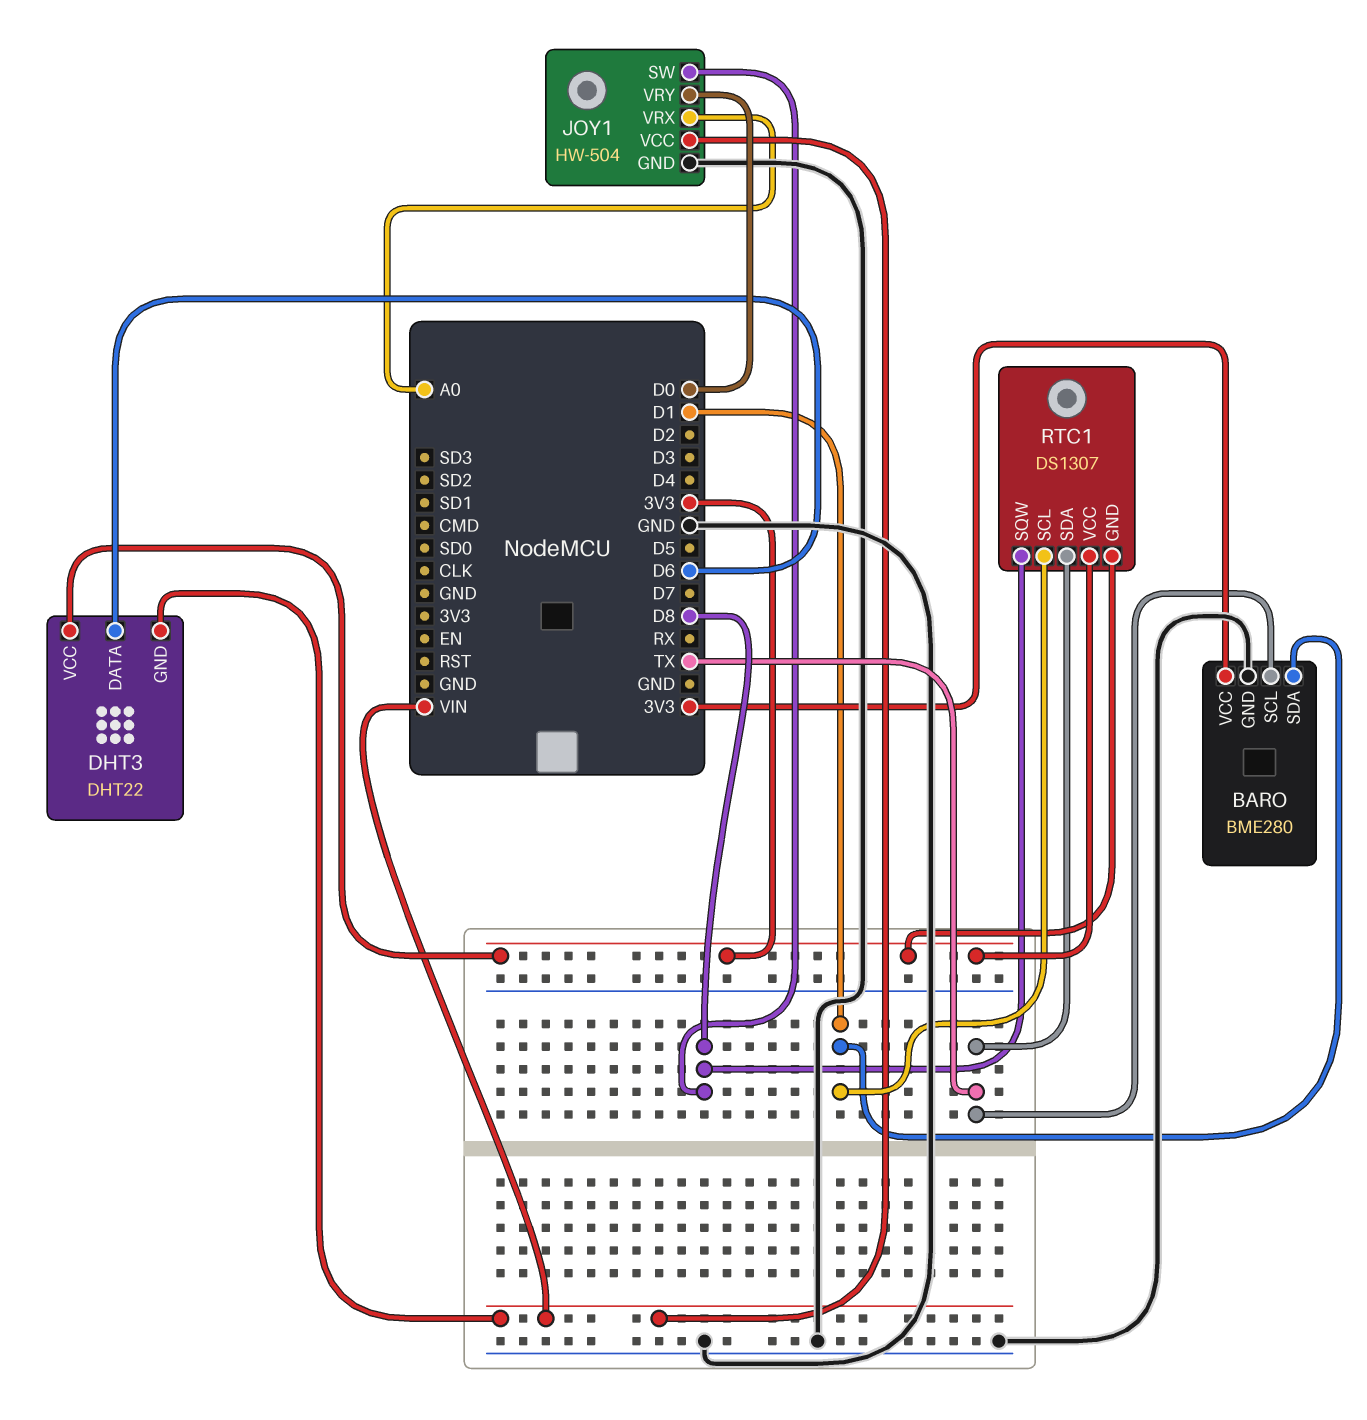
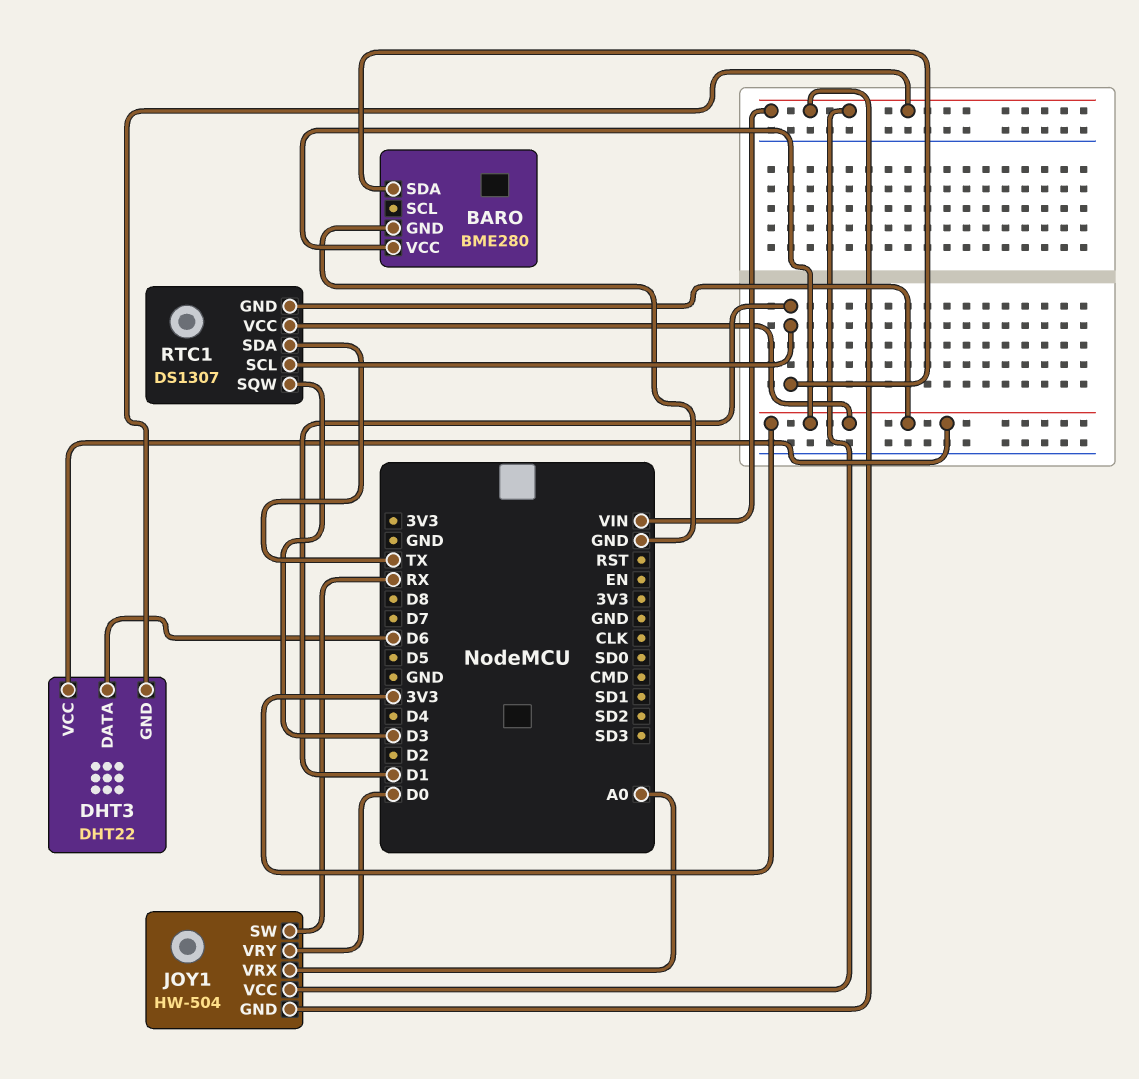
BARO pin SCL: TX -> none
JOY1 pin GND: GND -> VIN
JOY1 pin SW: D8 -> RX
RTC1 pin SQW: D8 -> D3

